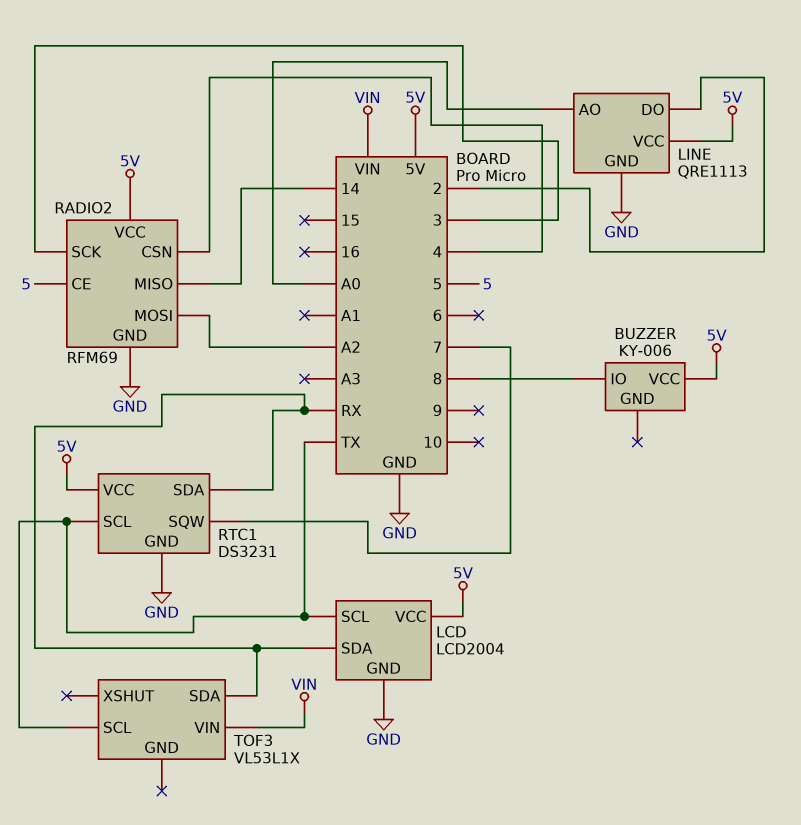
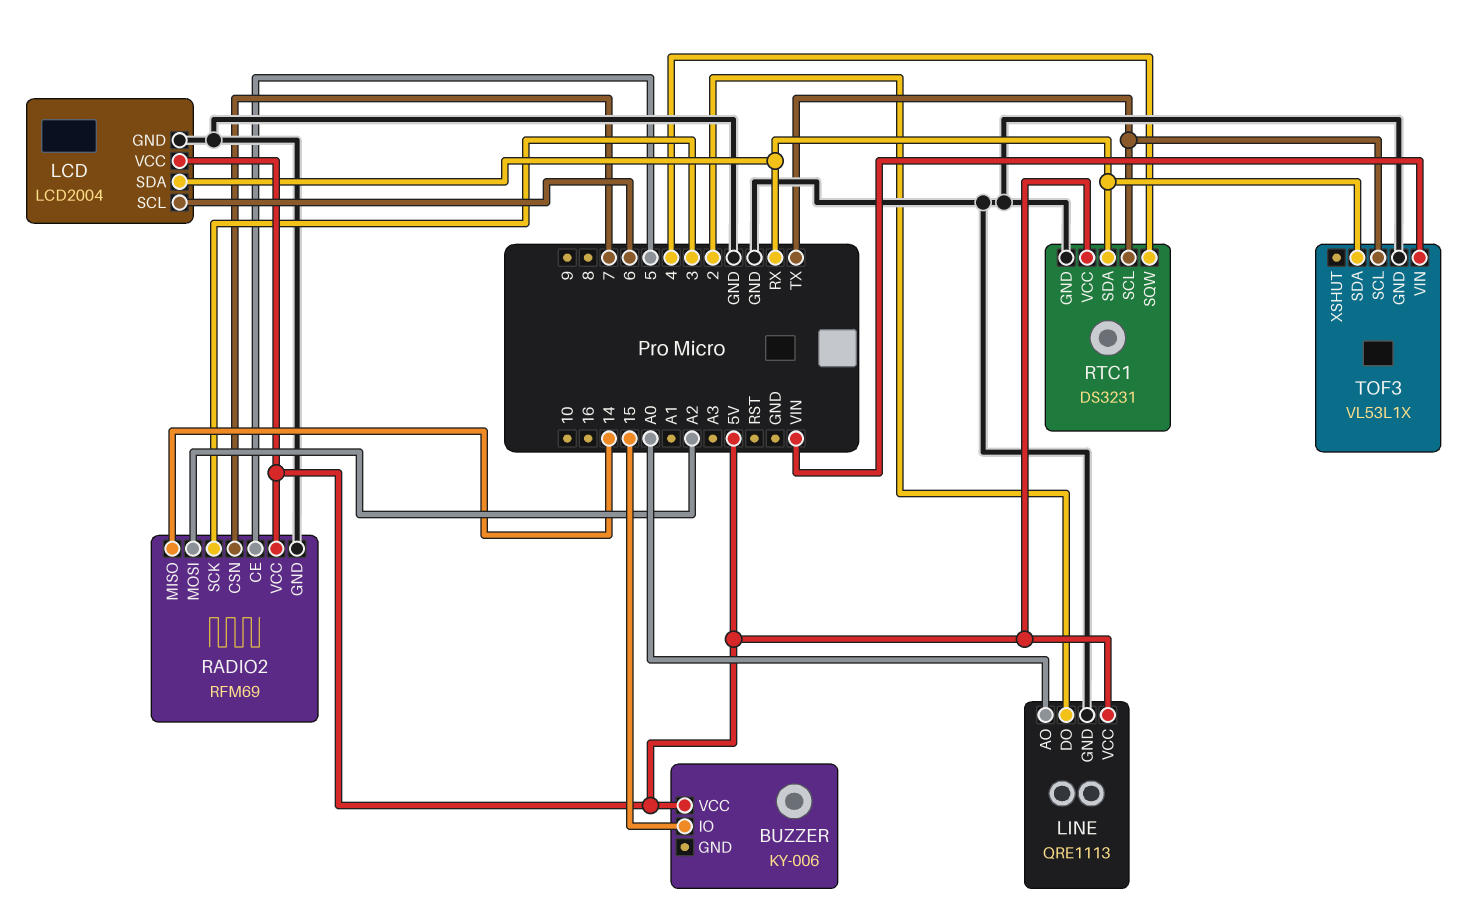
BUZZER pin IO: 8 -> 15
LCD pin SCL: TX -> 6
RADIO2 pin CSN: 4 -> 7
RTC1 pin SQW: 7 -> 4
TOF3 pin GND: none -> GND

